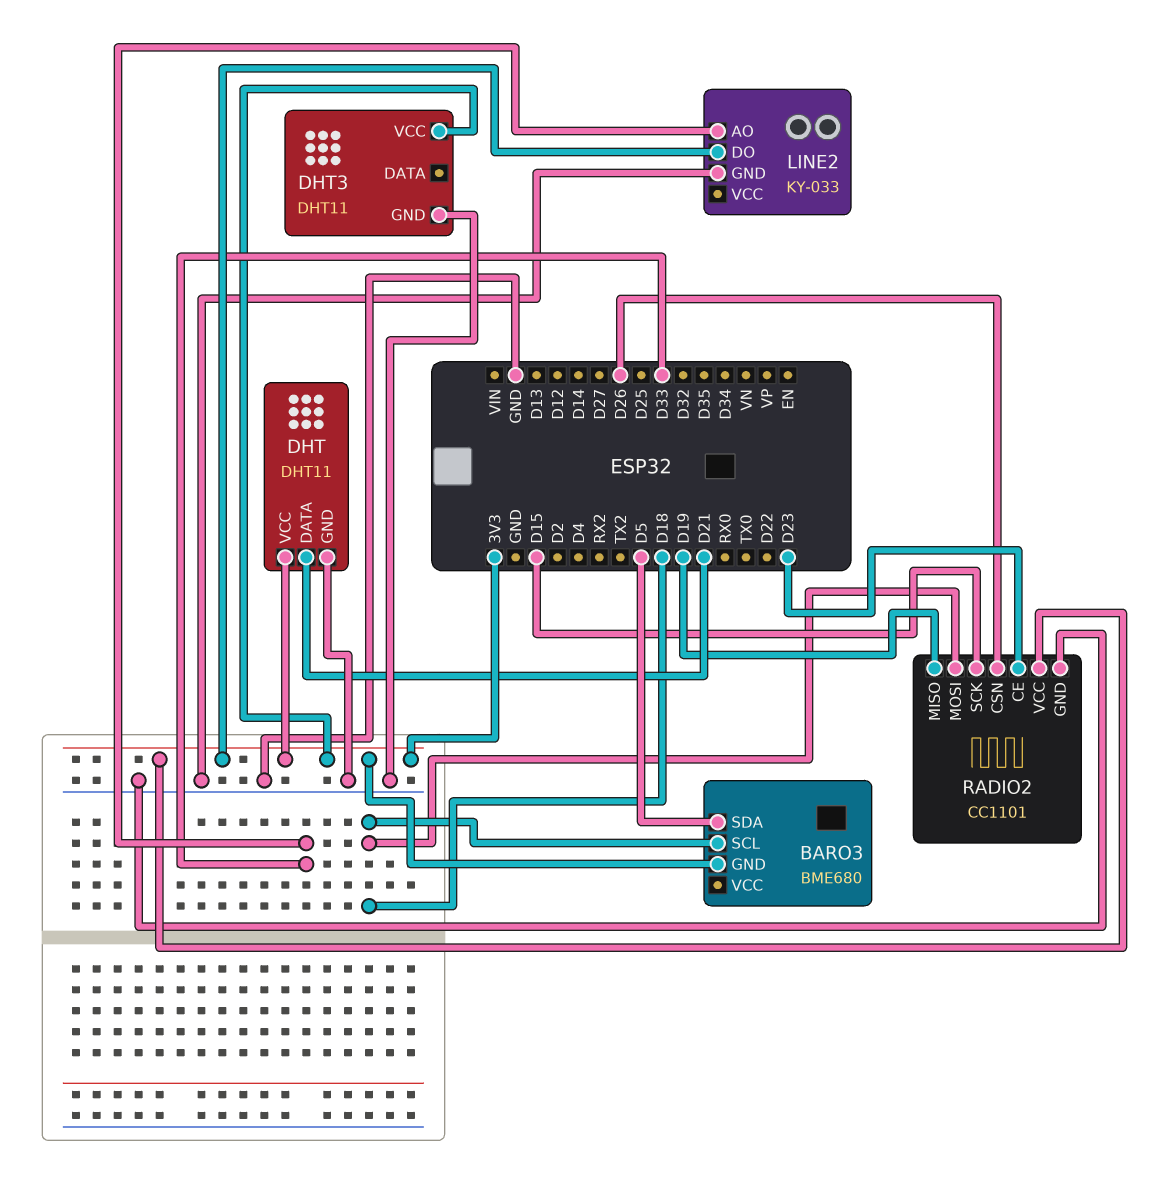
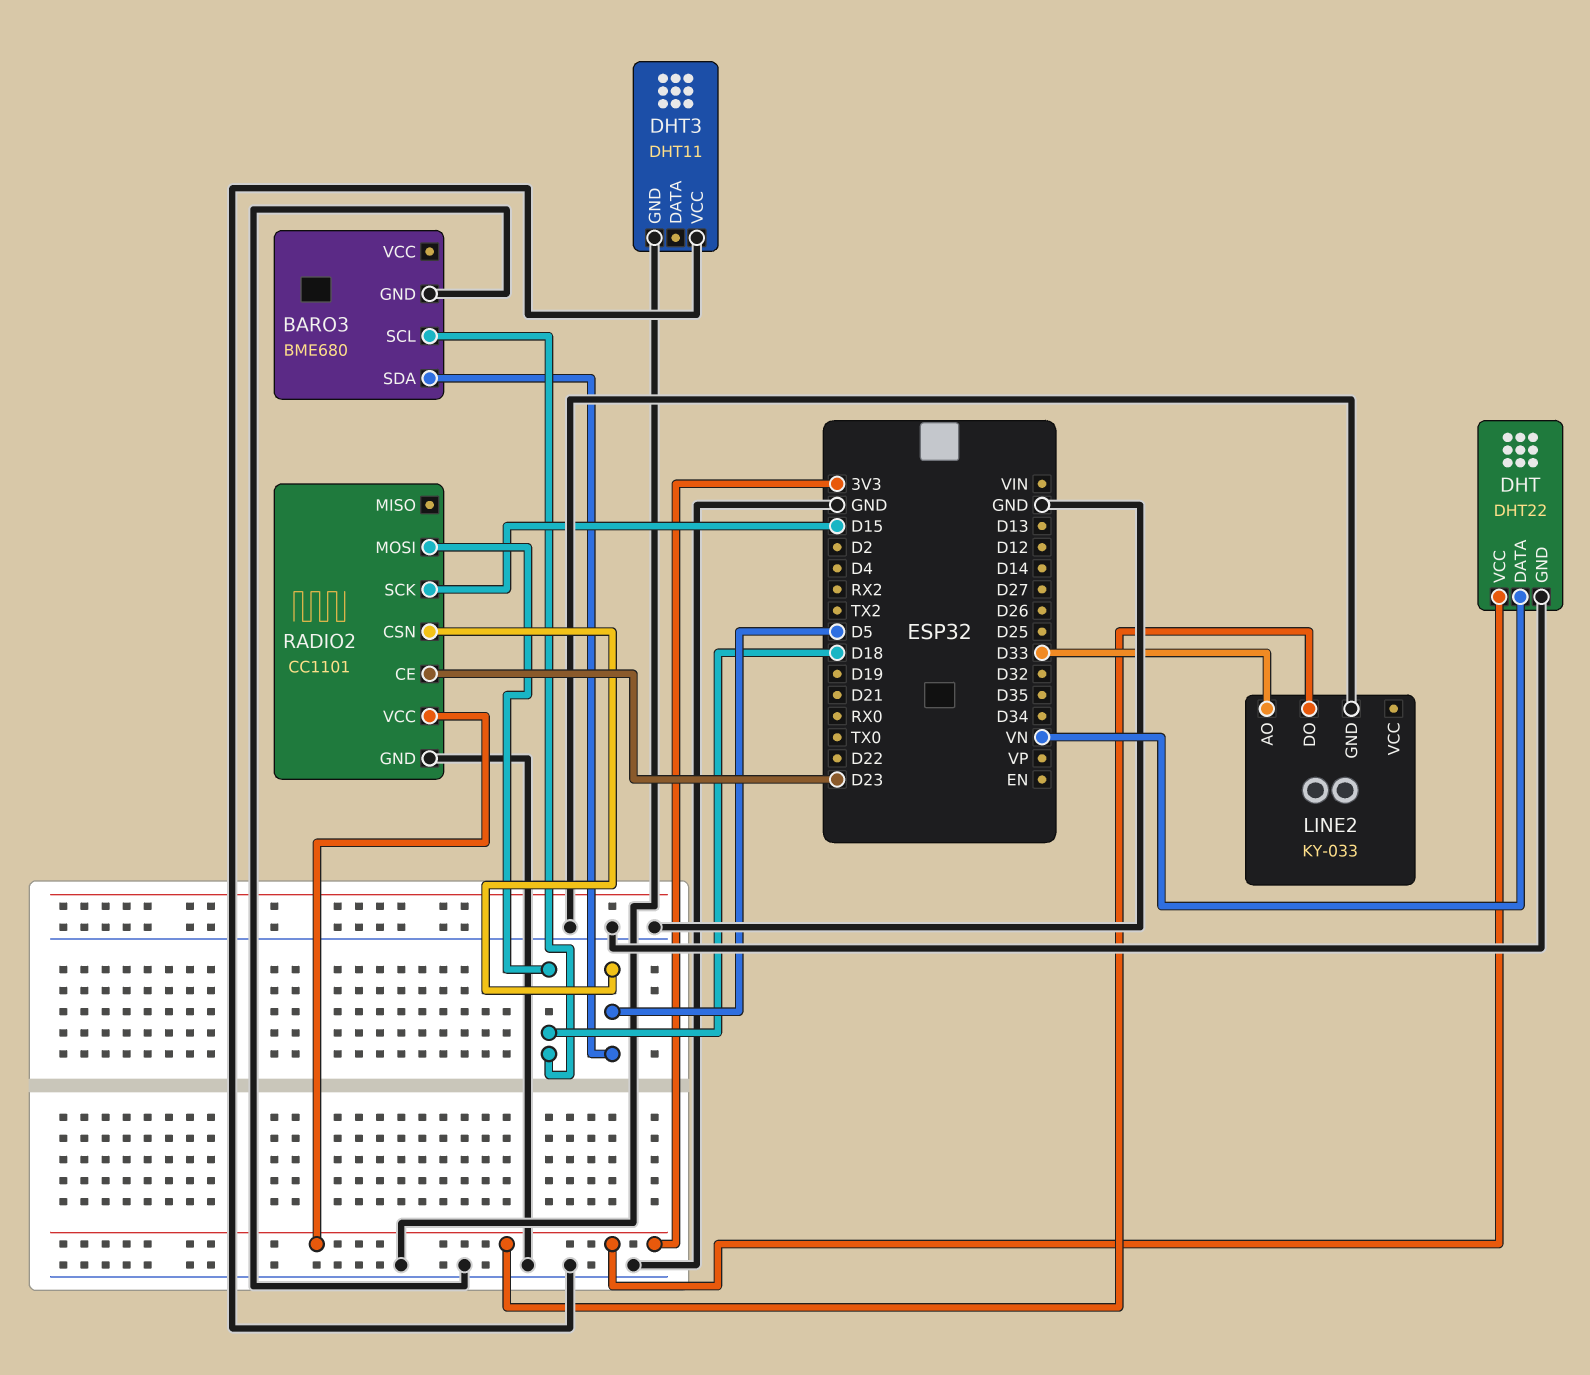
BARO3 pin GND: 3V3 -> GND
DHT: DHT11 -> DHT22
DHT pin DATA: D21 -> VN
DHT3 pin VCC: 3V3 -> GND
RADIO2 pin CSN: D26 -> D5
RADIO2 pin MISO: D19 -> none

